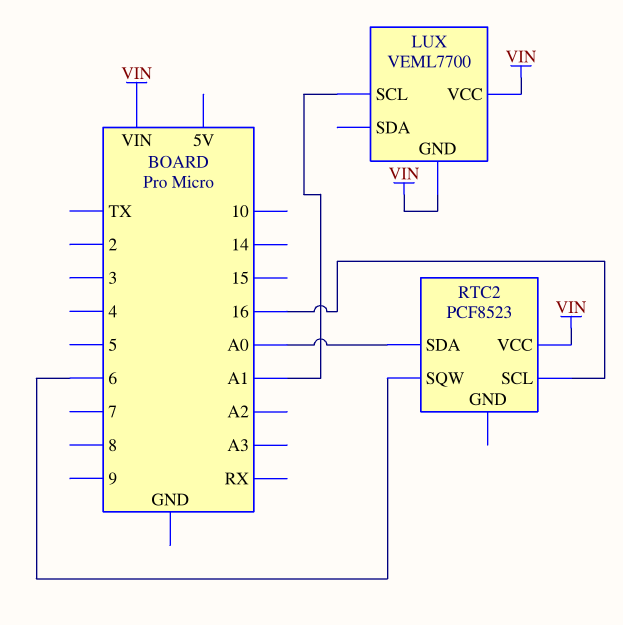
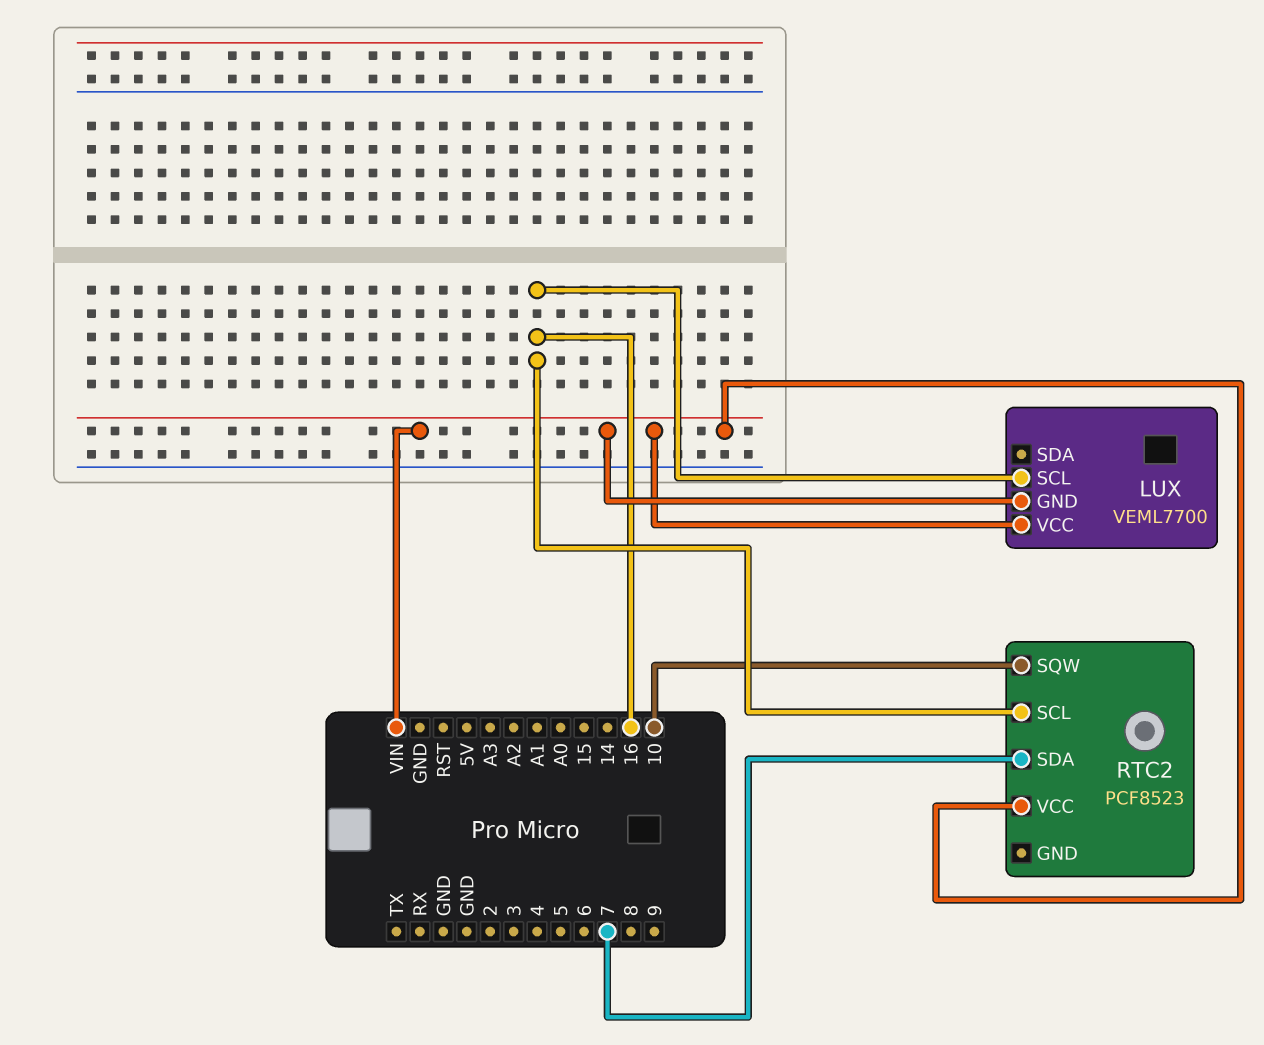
LUX pin SCL: A1 -> 16
RTC2 pin SDA: A0 -> 7
RTC2 pin SQW: 6 -> 10

